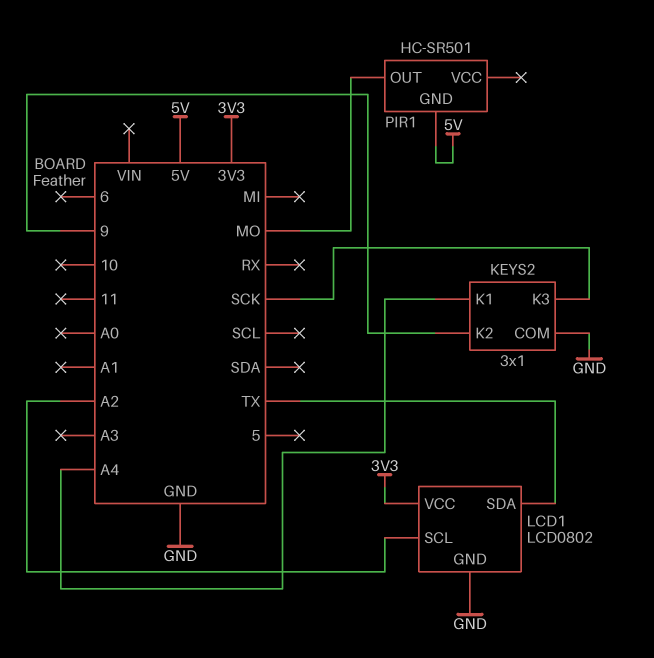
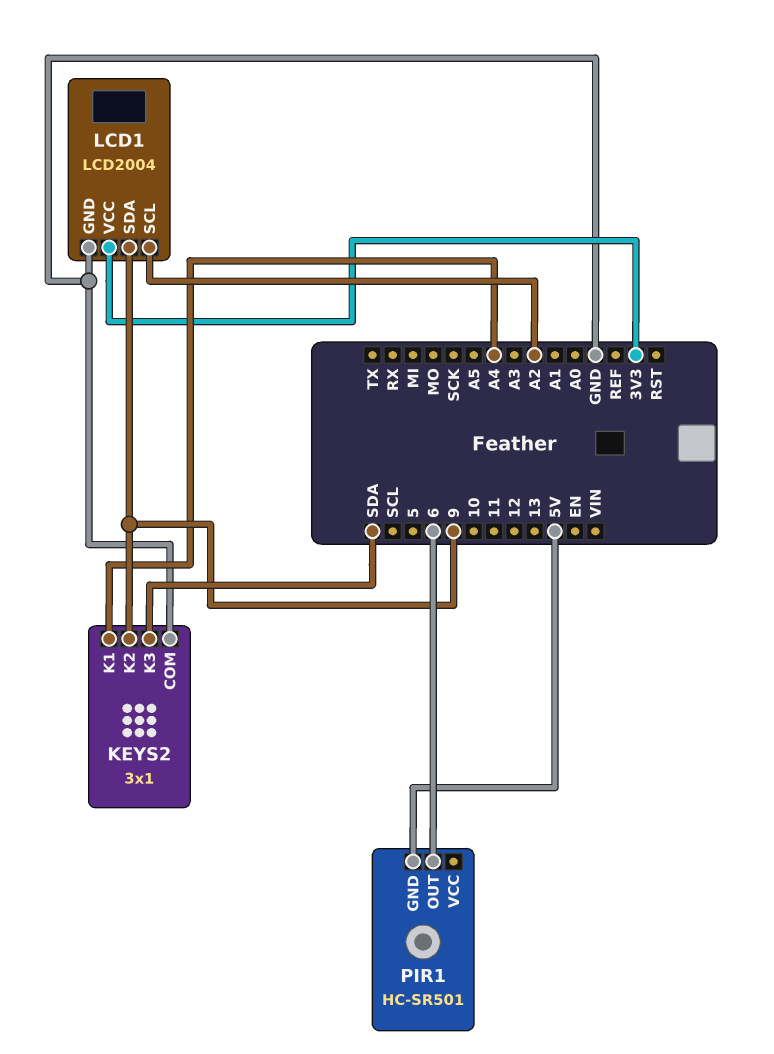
KEYS2 pin K3: SCK -> SDA
LCD1: LCD0802 -> LCD2004
LCD1 pin SDA: TX -> 9
PIR1 pin OUT: MO -> 6

